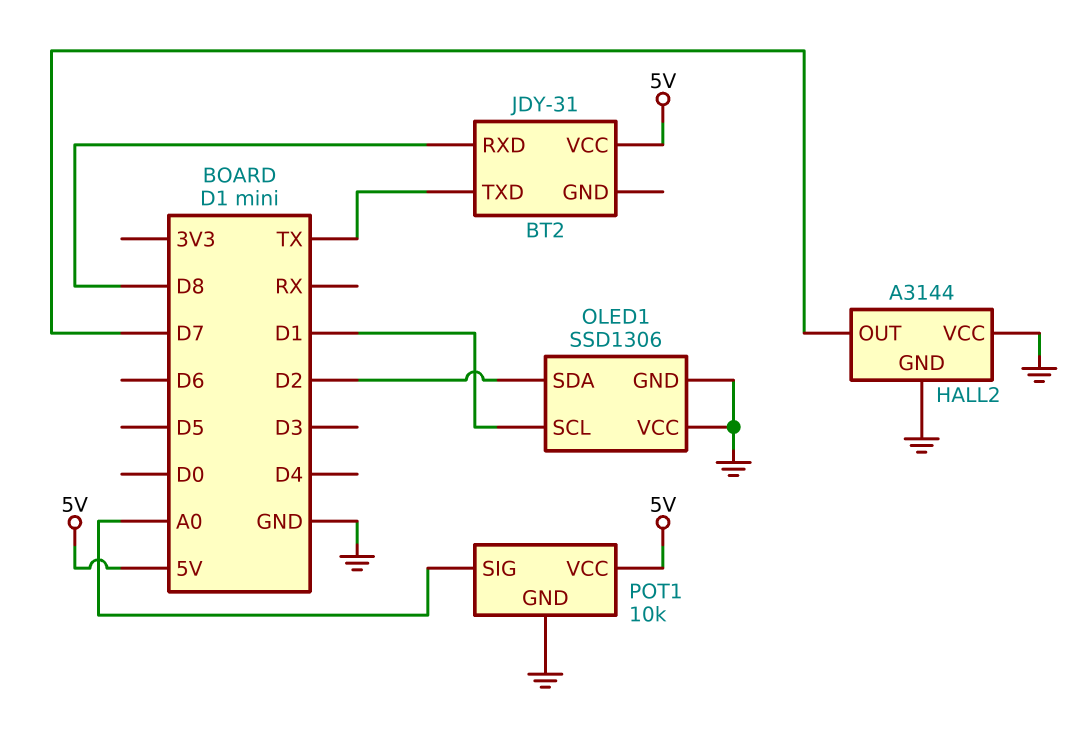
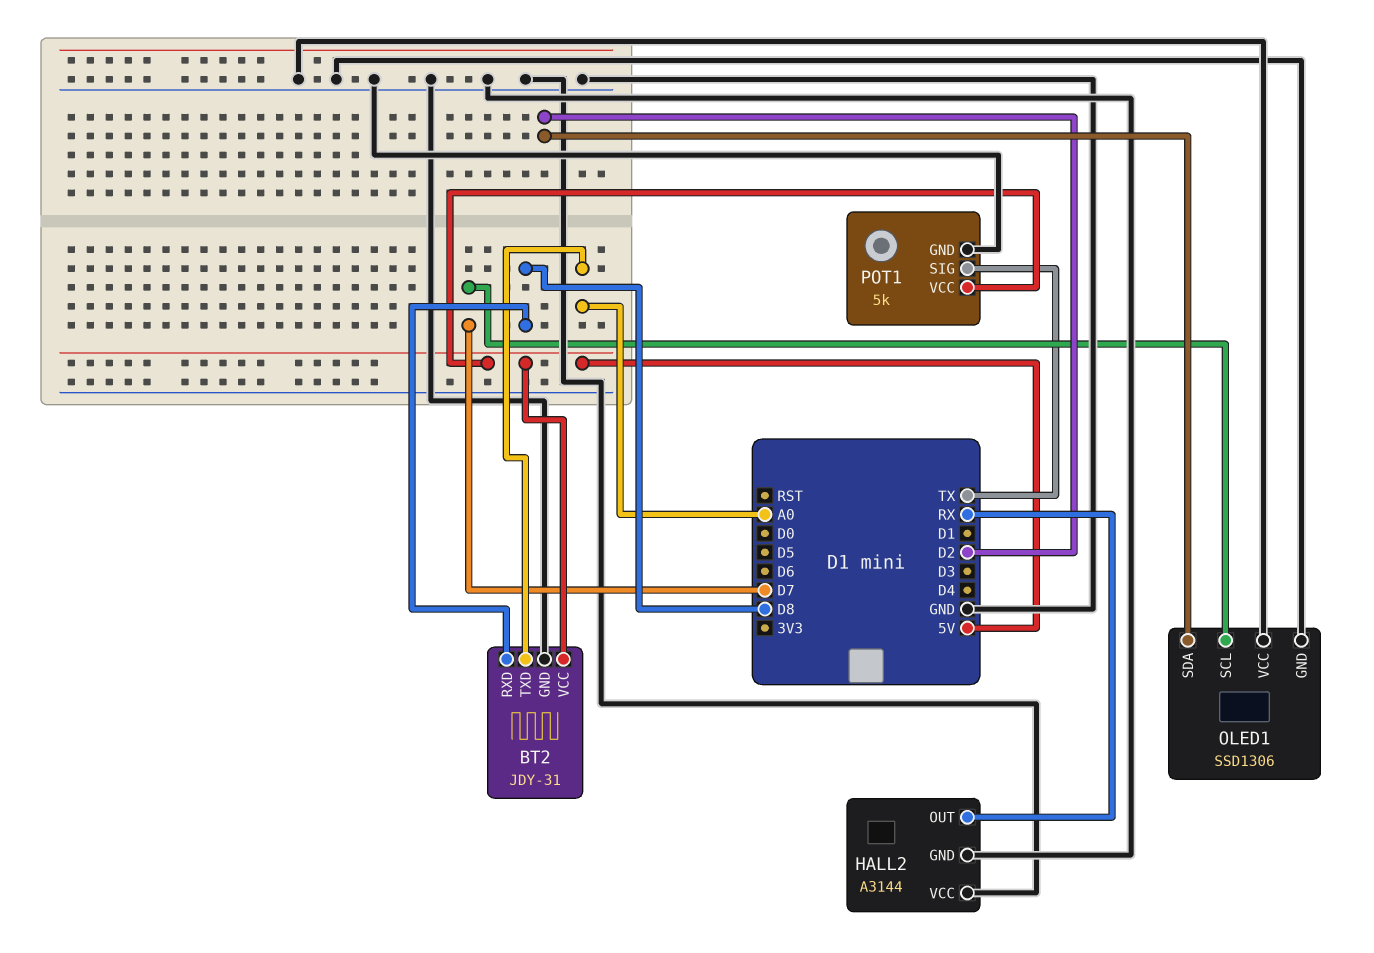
BT2 pin GND: none -> GND
BT2 pin TXD: TX -> A0
HALL2 pin OUT: D7 -> RX
OLED1 pin SCL: D1 -> D7
POT1: 10k -> 5k
POT1 pin SIG: A0 -> TX

